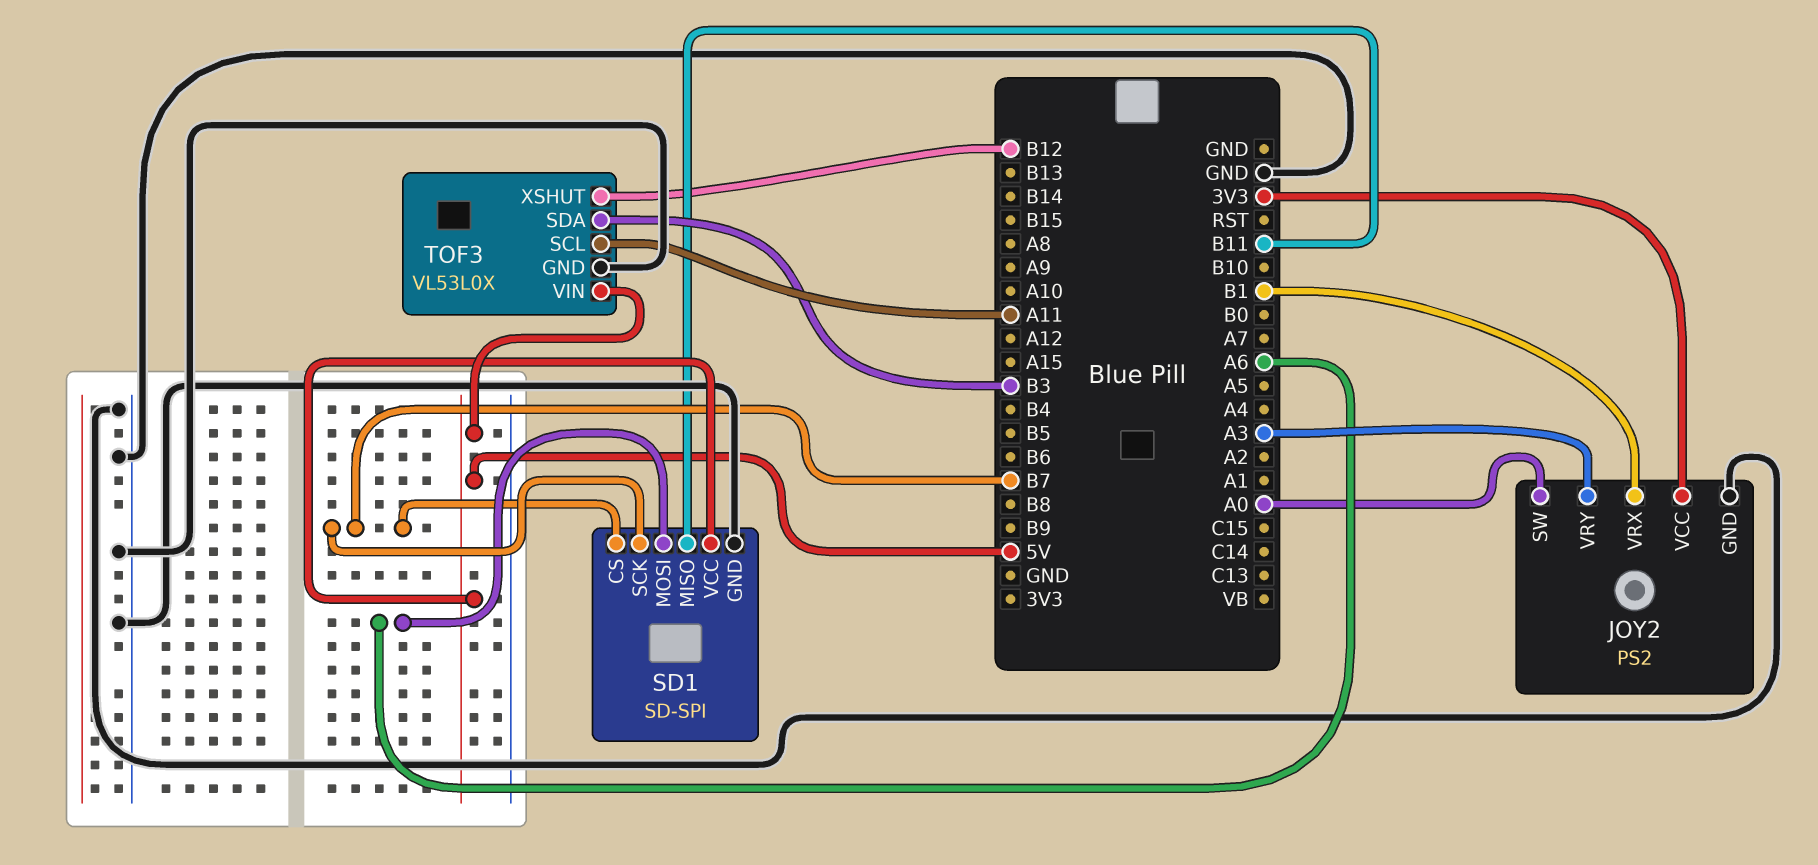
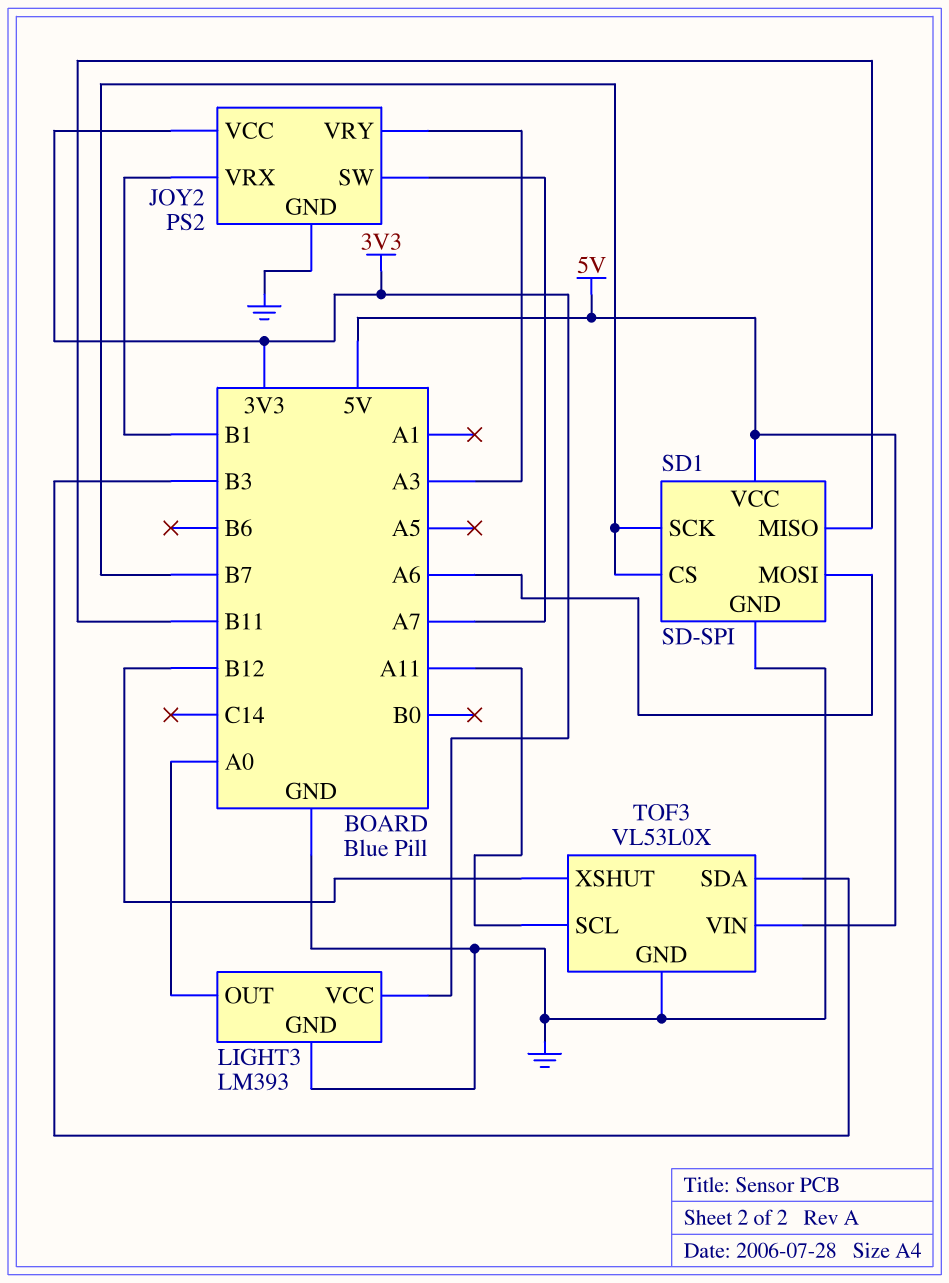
JOY2 pin SW: A0 -> A7
LIGHT3: none -> LM393
LIGHT3 pin GND: none -> GND
LIGHT3 pin OUT: none -> A0
LIGHT3 pin VCC: none -> 3V3

